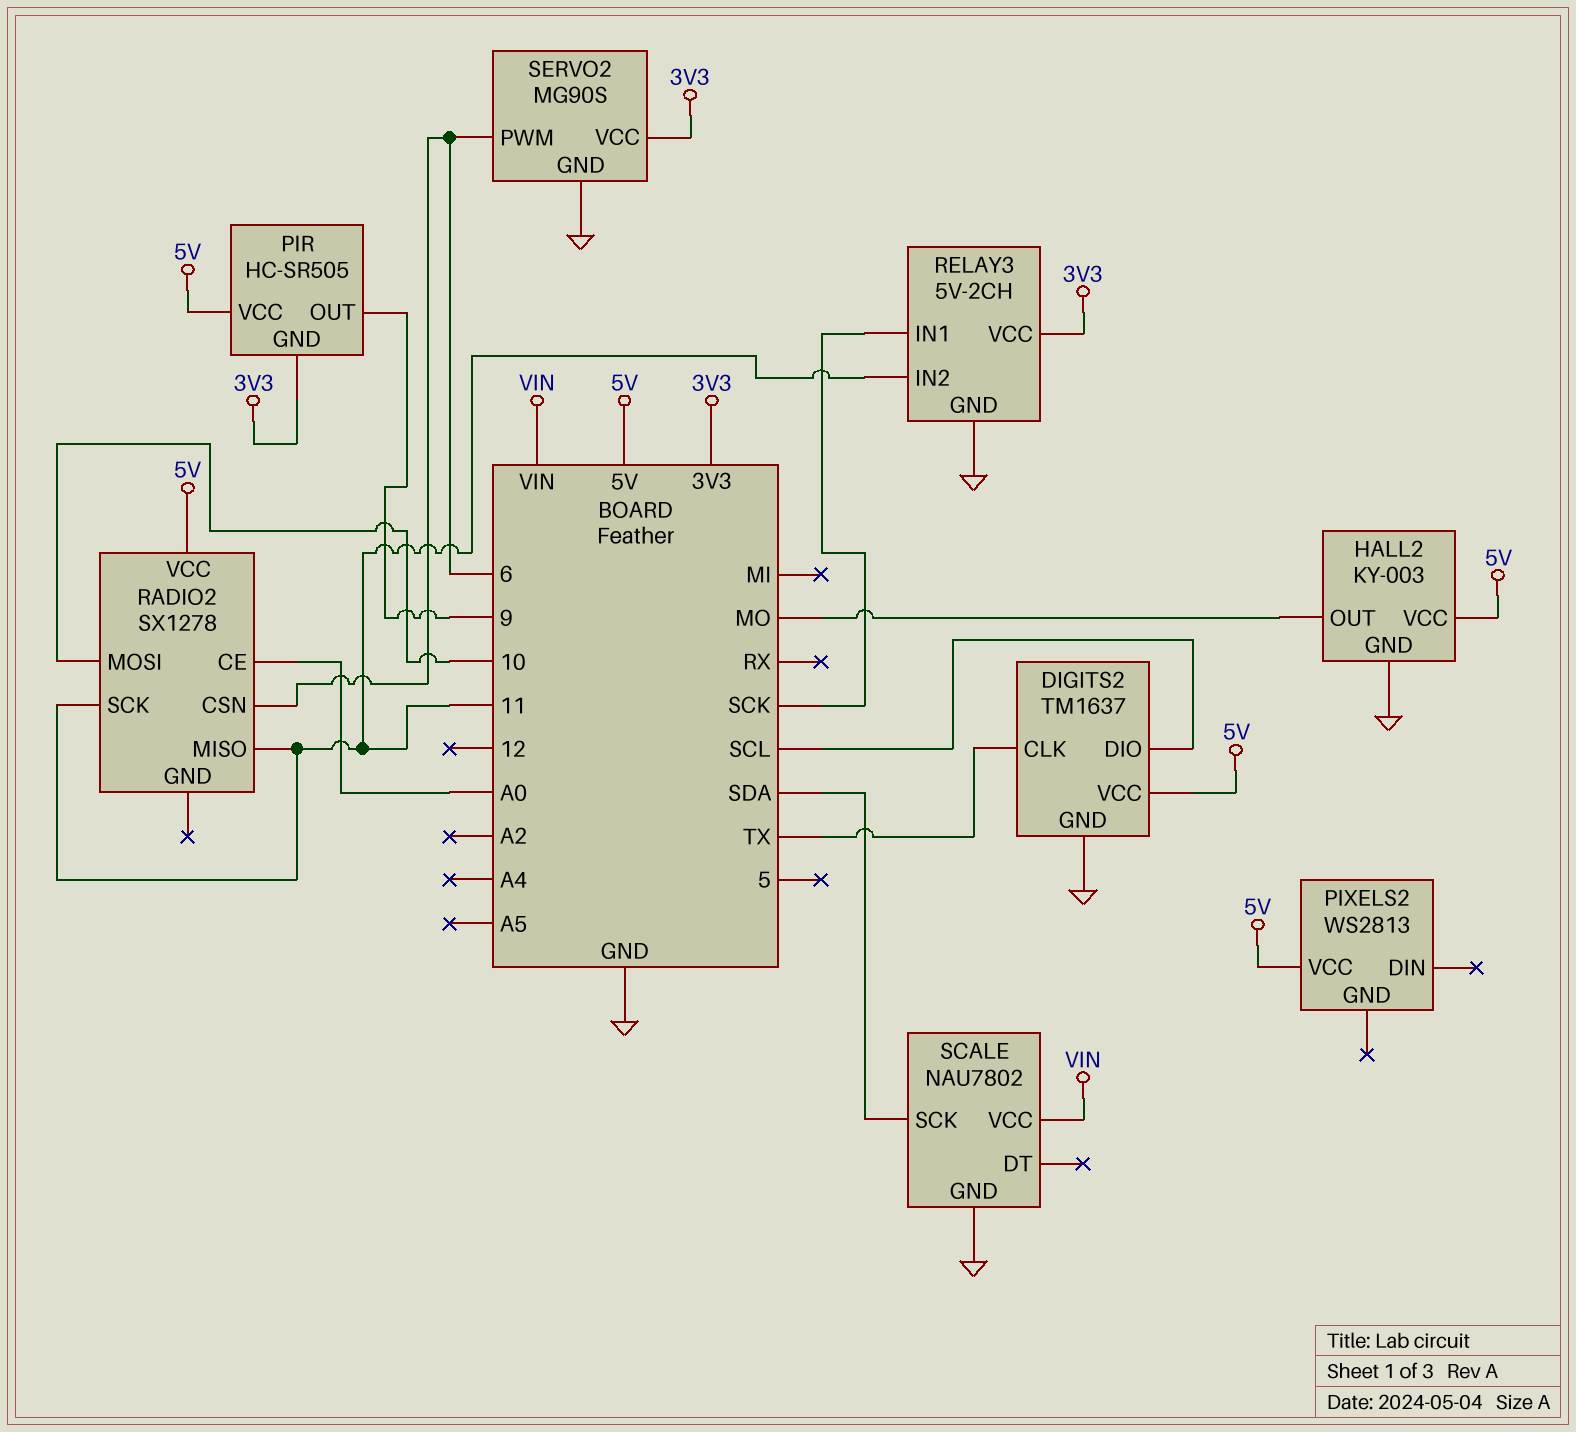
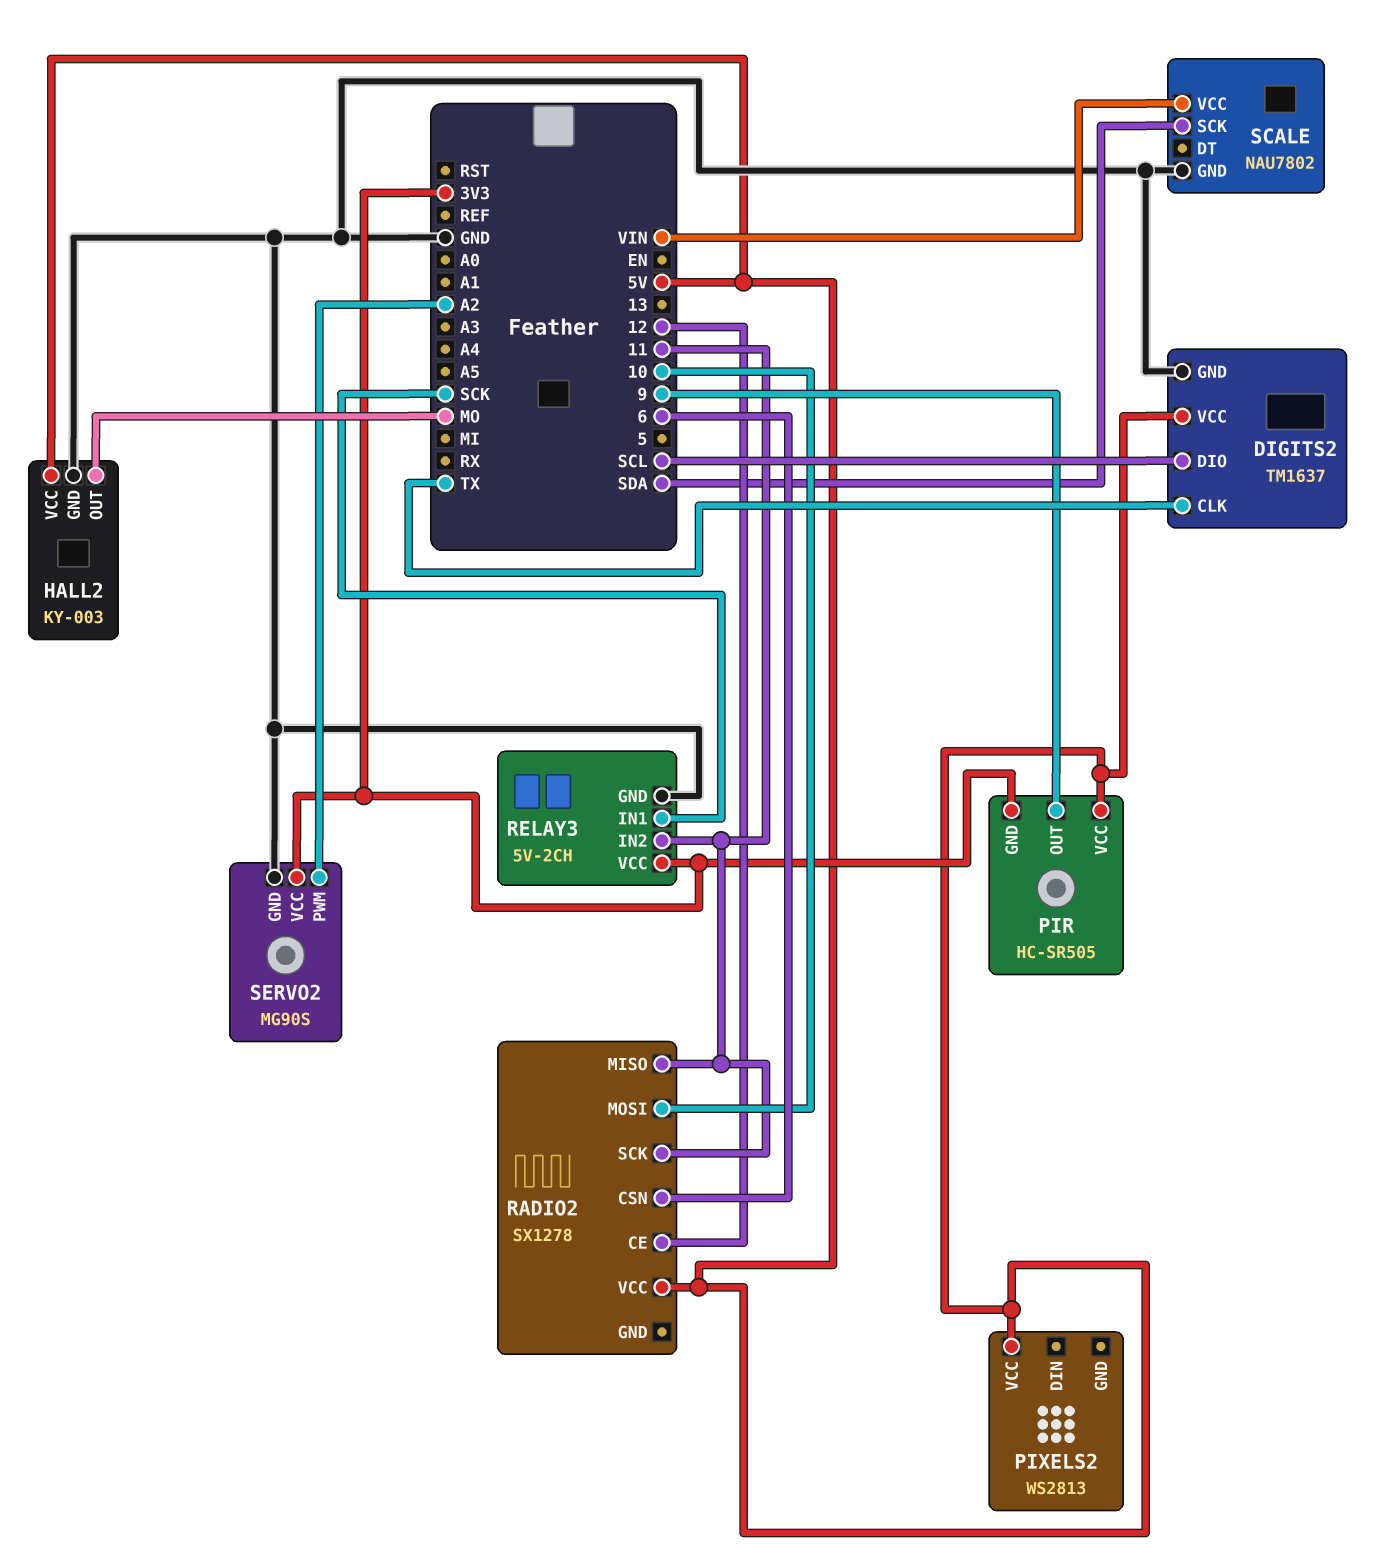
RADIO2 pin CE: A0 -> 12
SERVO2 pin PWM: 6 -> A2

